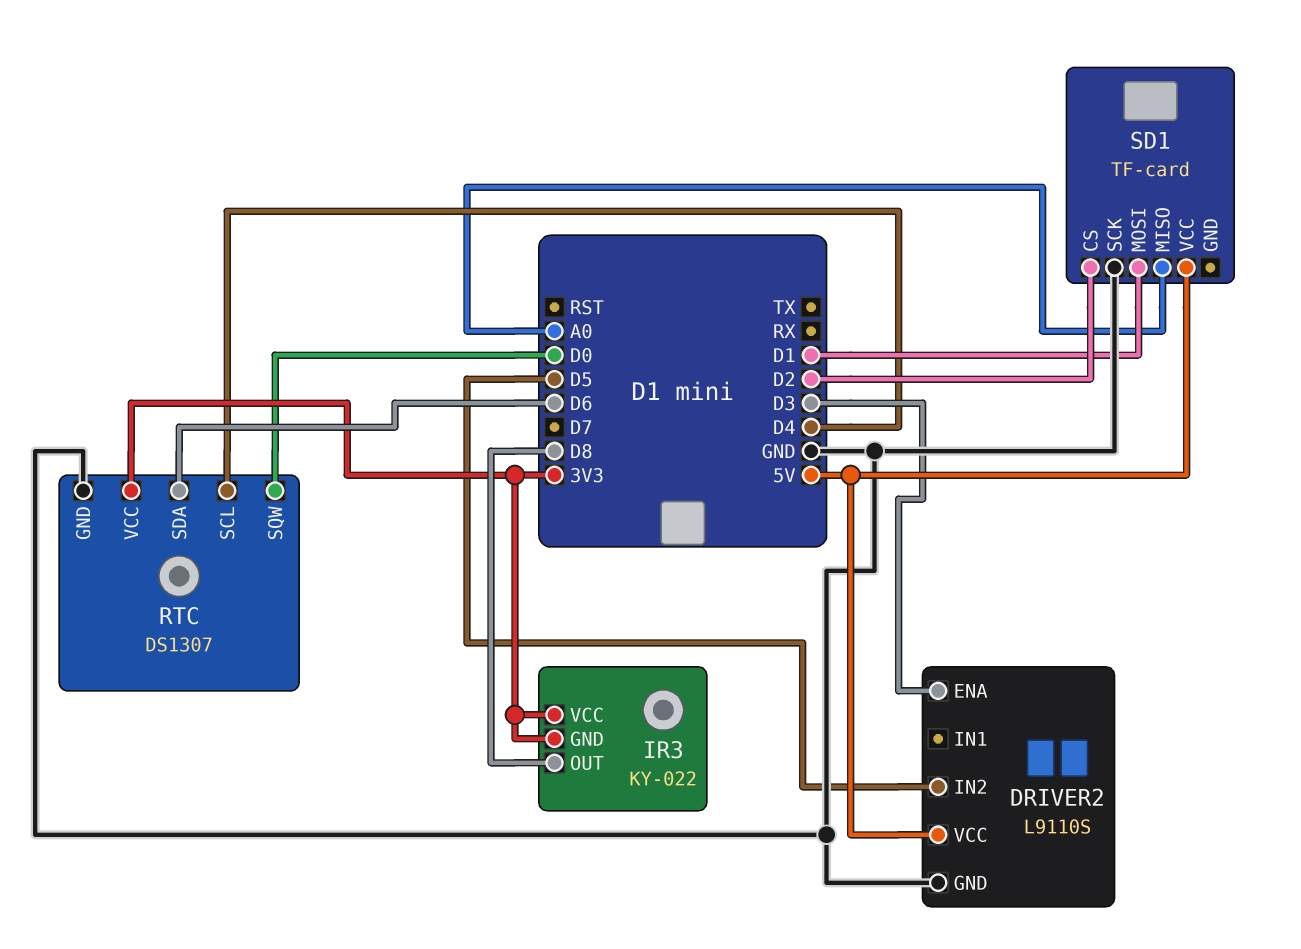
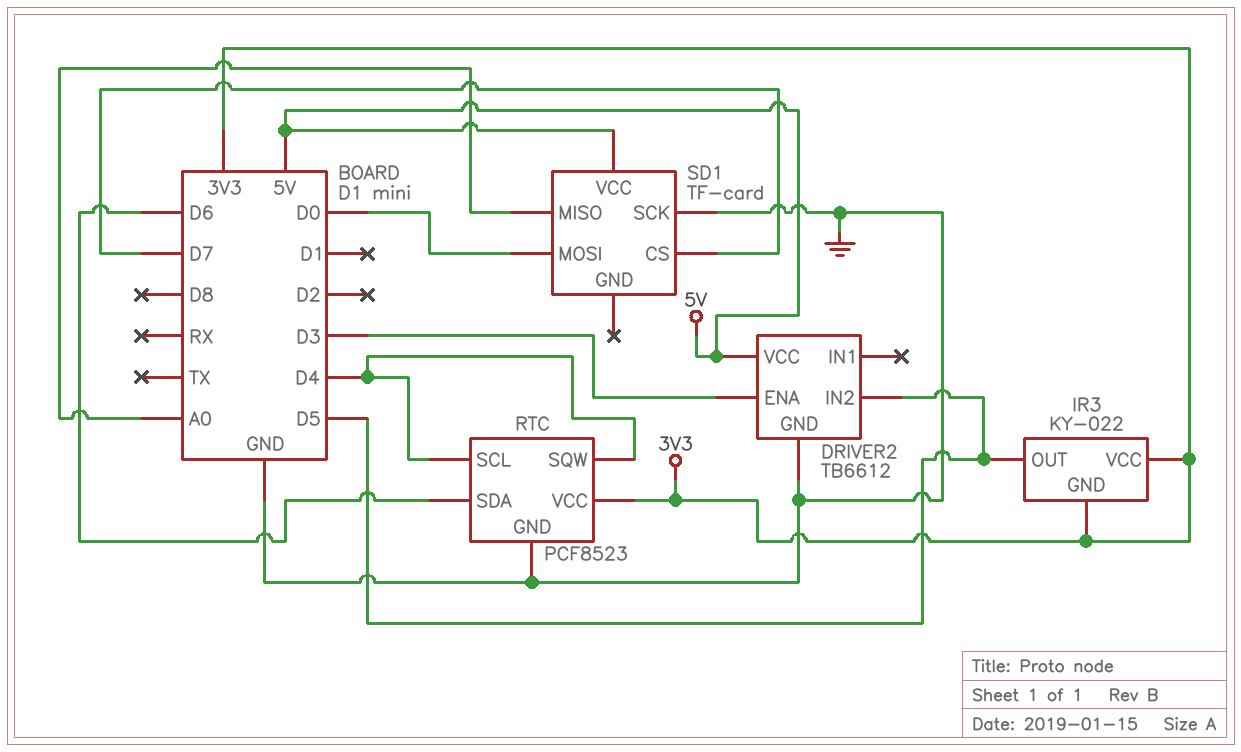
DRIVER2: L9110S -> TB6612
IR3 pin OUT: D8 -> D5
RTC: DS1307 -> PCF8523
RTC pin SQW: D0 -> D4
SD1 pin CS: D2 -> D7
SD1 pin MOSI: D1 -> D0

